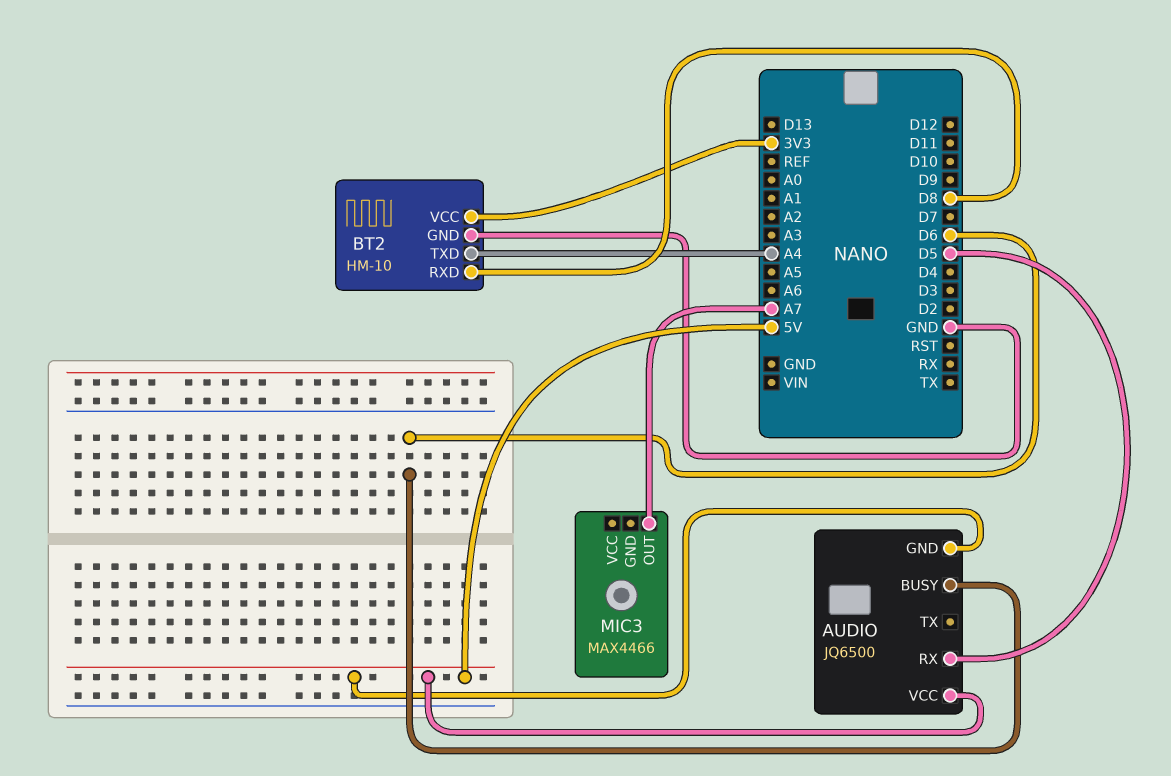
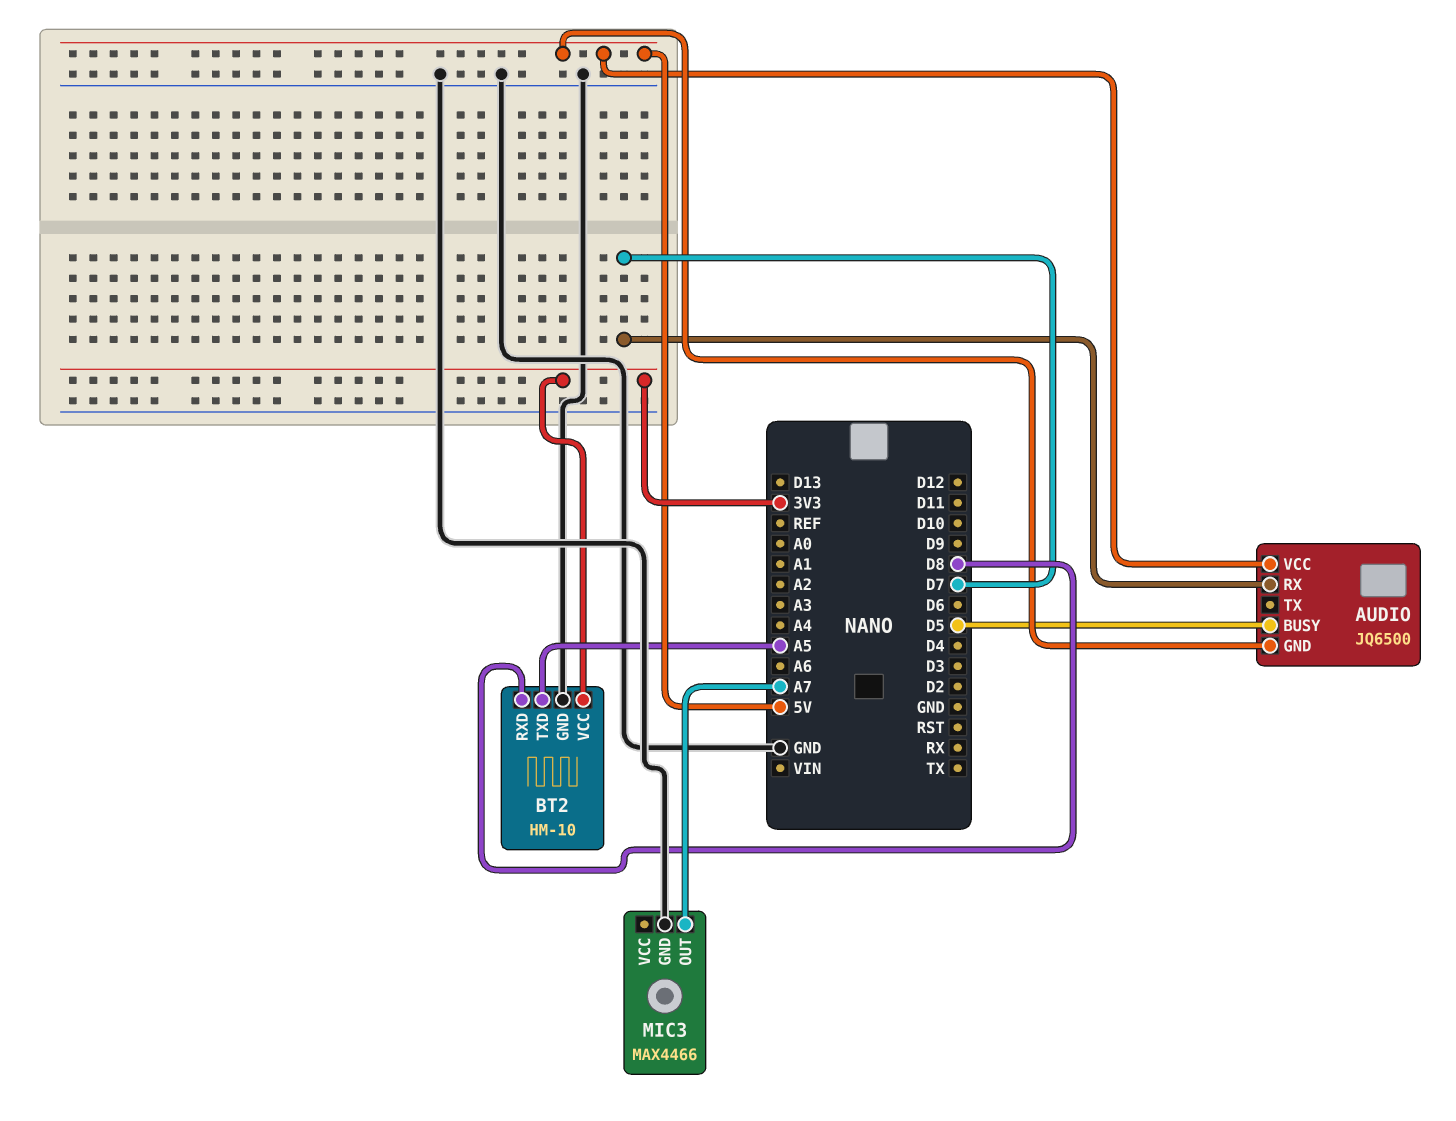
AUDIO pin BUSY: D6 -> D5
AUDIO pin RX: D5 -> D7
BT2 pin TXD: A4 -> A5
MIC3 pin GND: none -> GND

